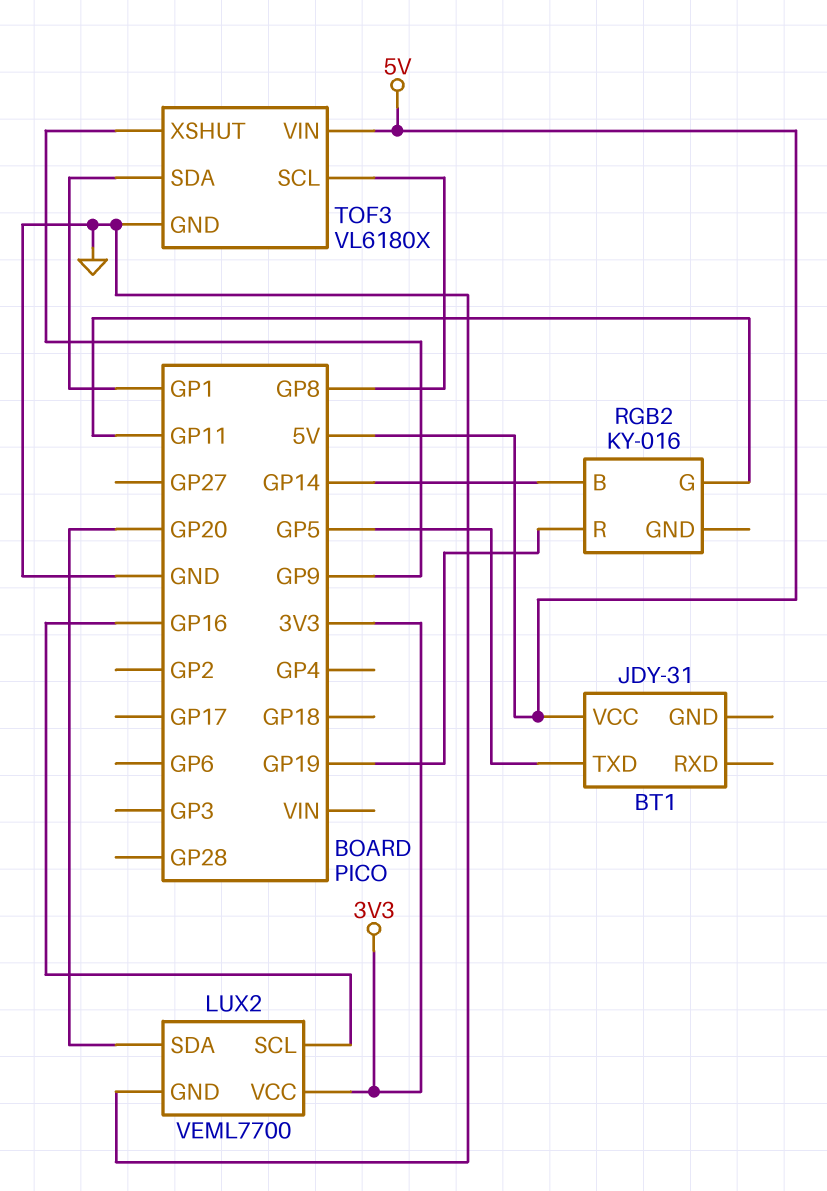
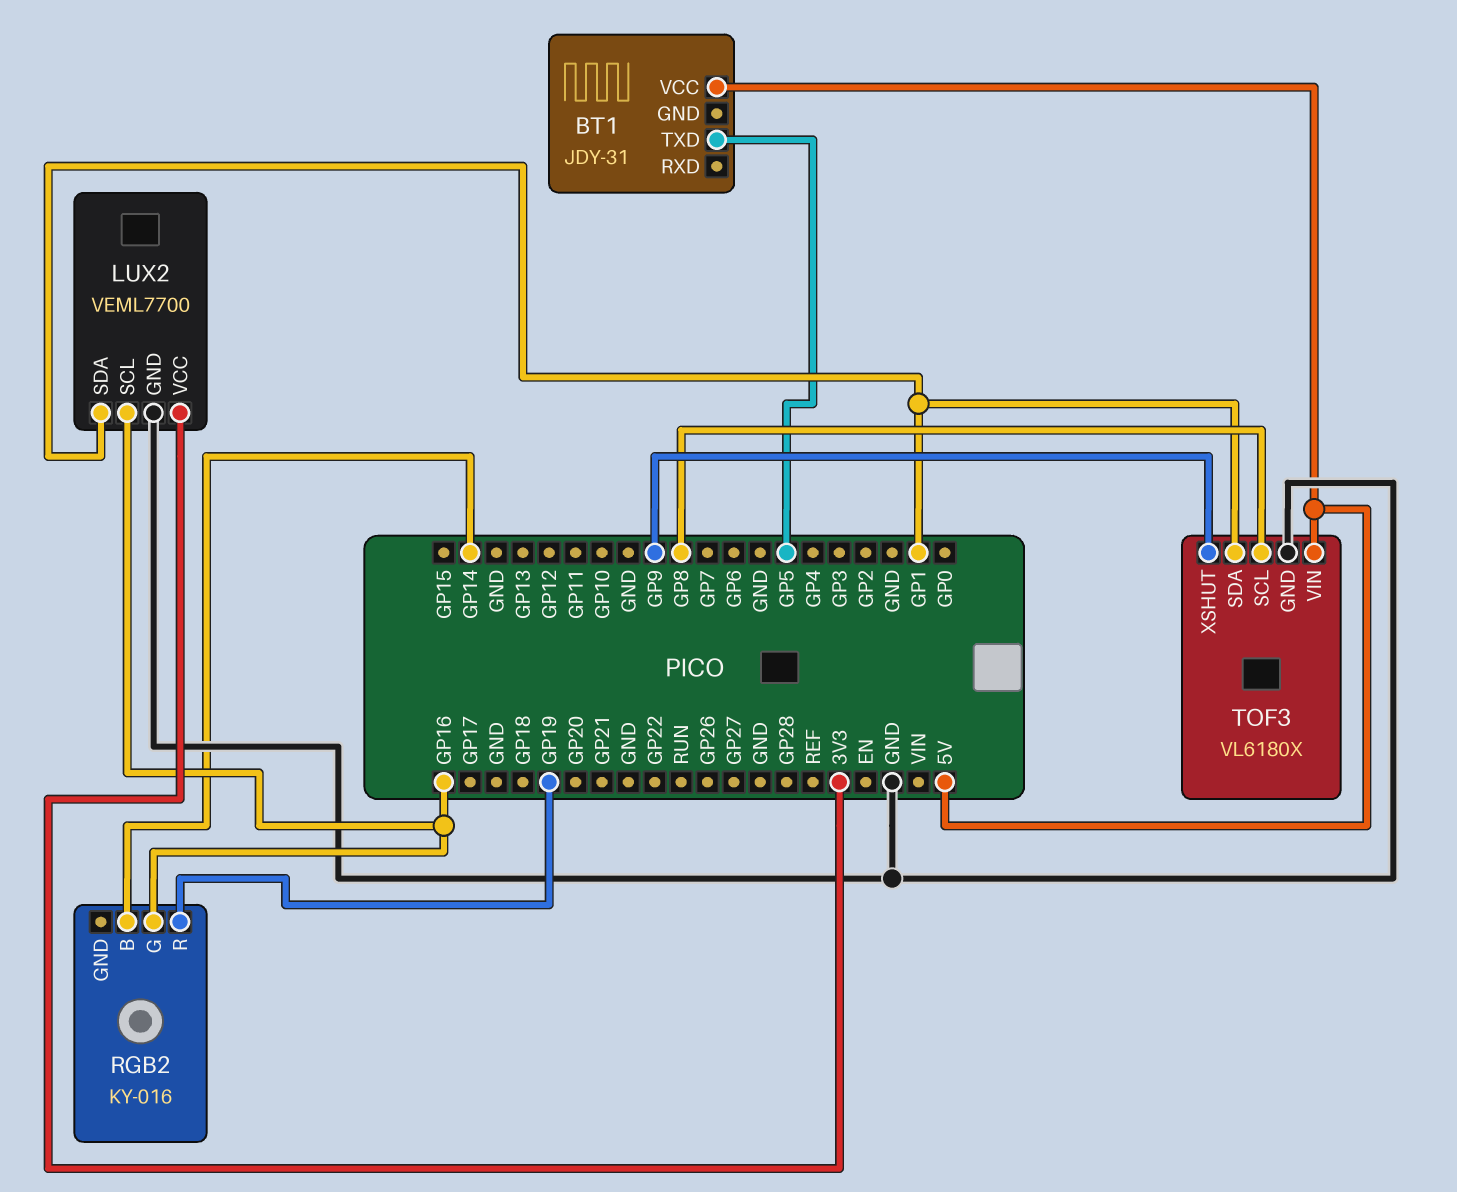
LUX2 pin SDA: GP20 -> GP1
RGB2 pin G: GP11 -> GP16

